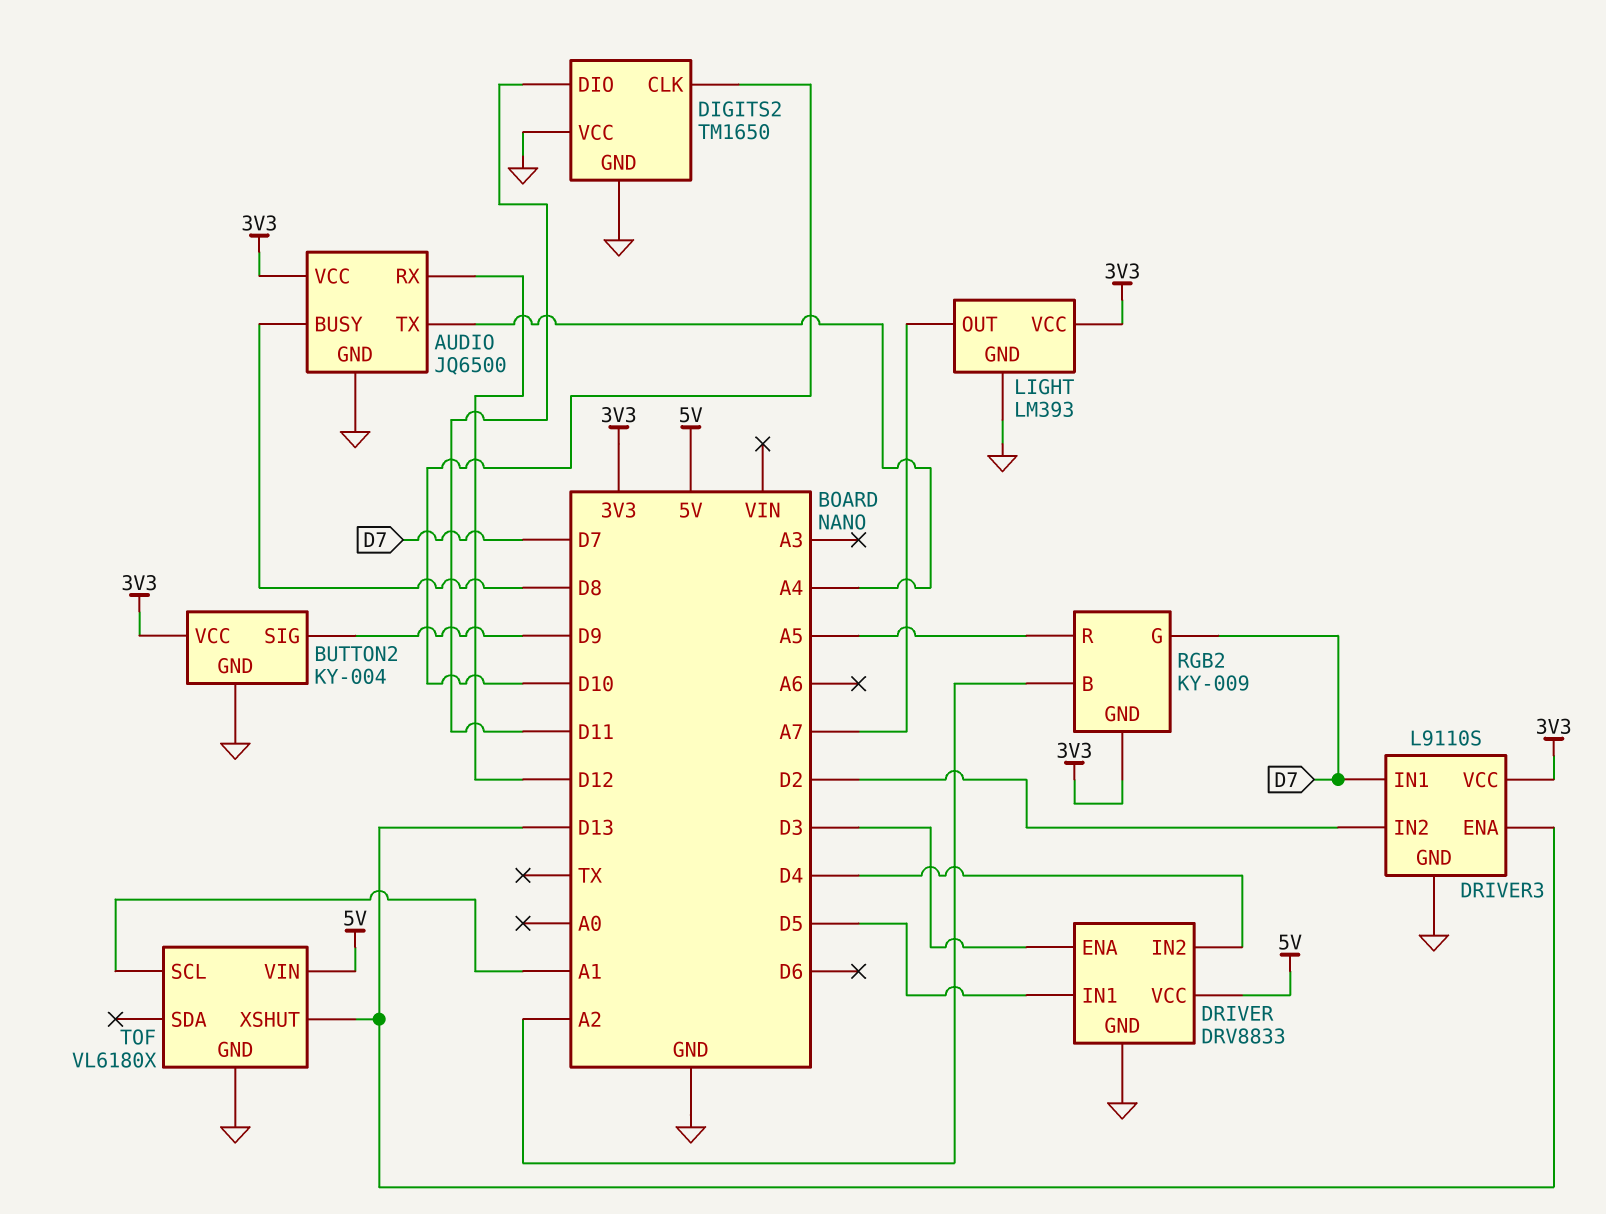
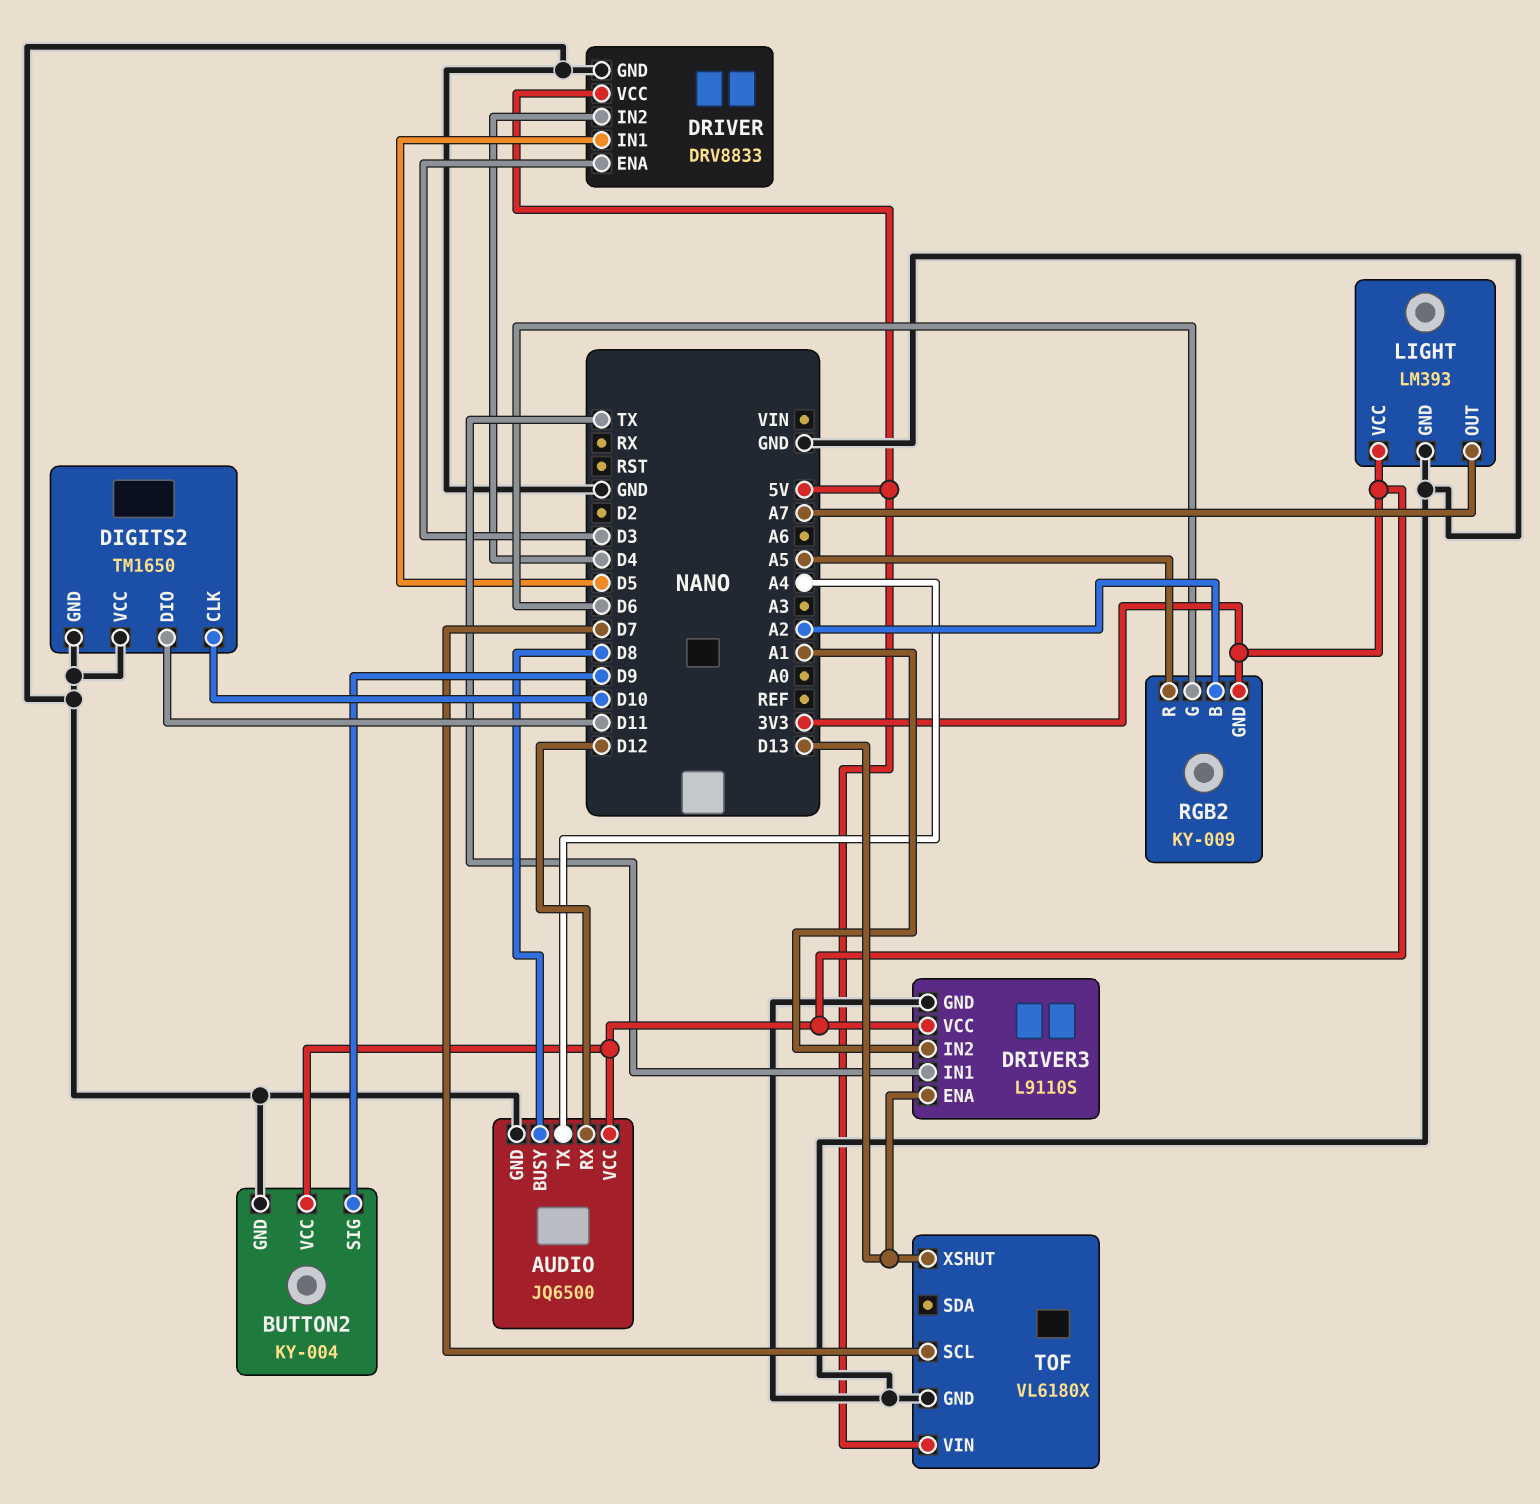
DRIVER3 pin IN1: D7 -> TX
DRIVER3 pin IN2: D2 -> A1
RGB2 pin G: D7 -> D6
TOF pin SCL: A1 -> D7

